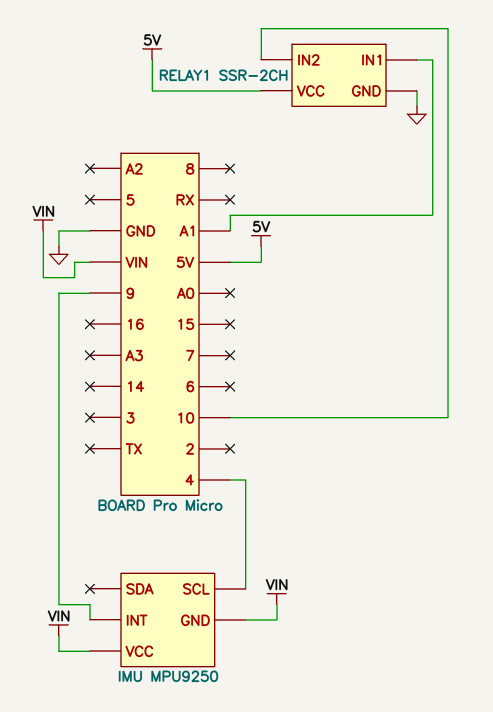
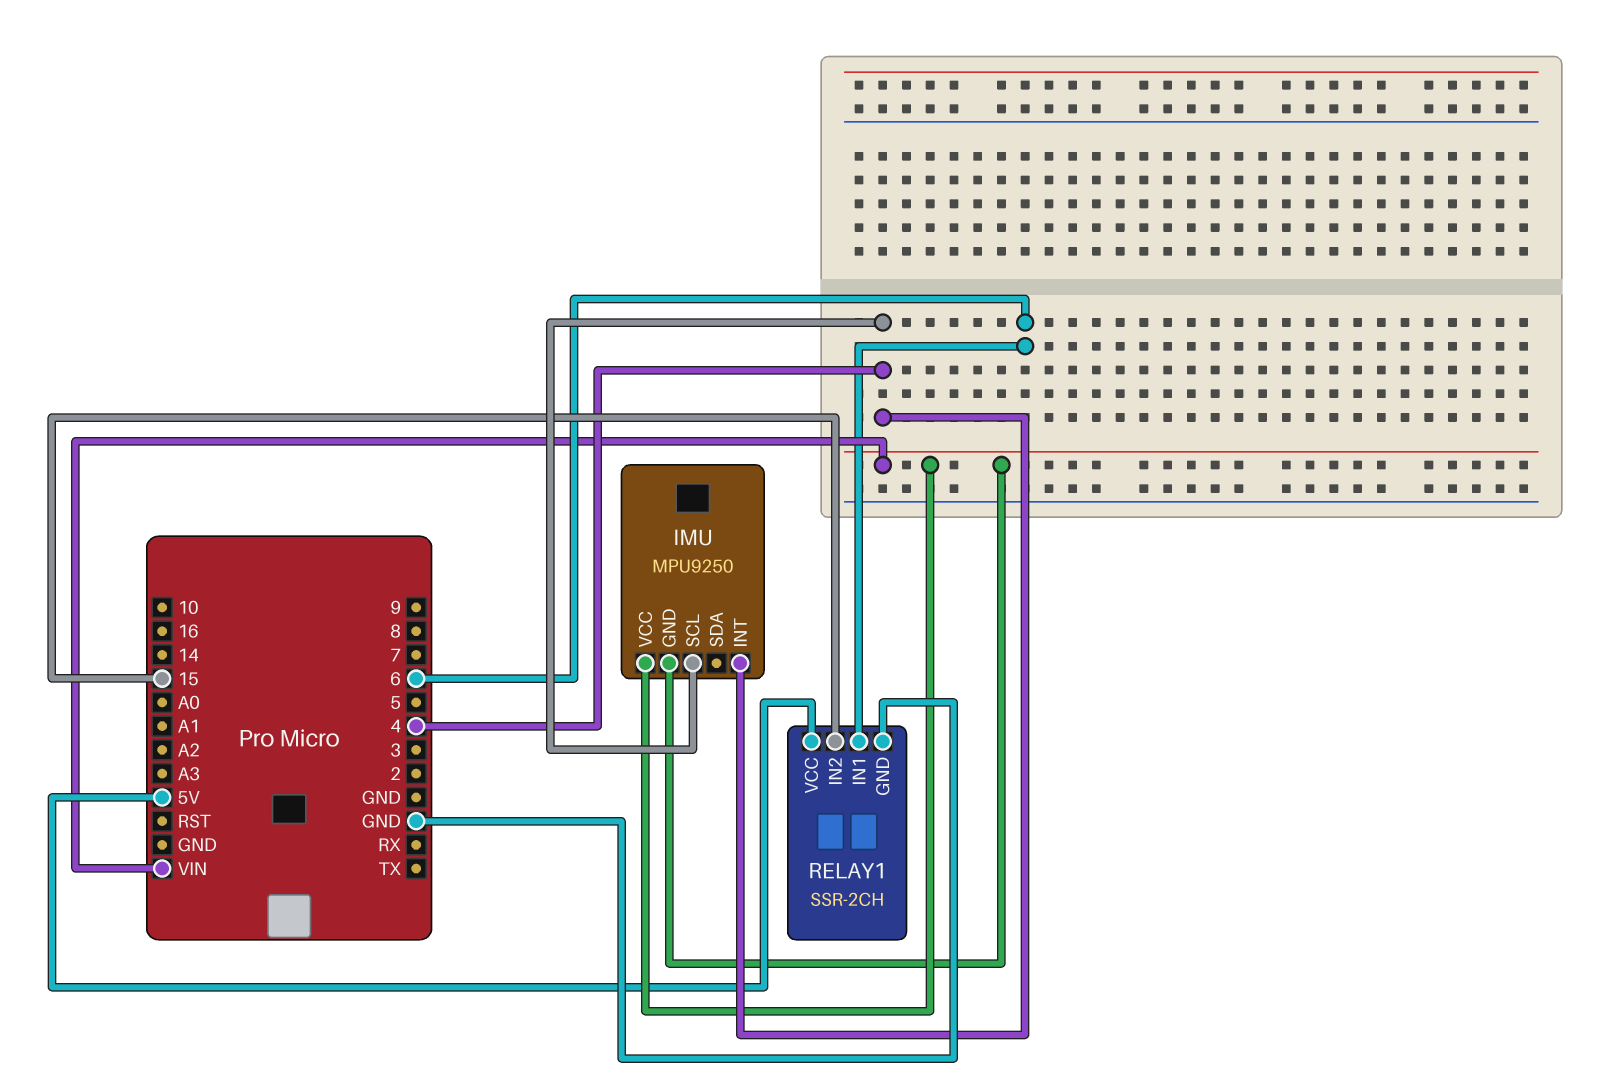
IMU pin INT: 9 -> 4
RELAY1 pin IN1: A1 -> 6
RELAY1 pin IN2: 10 -> 15

